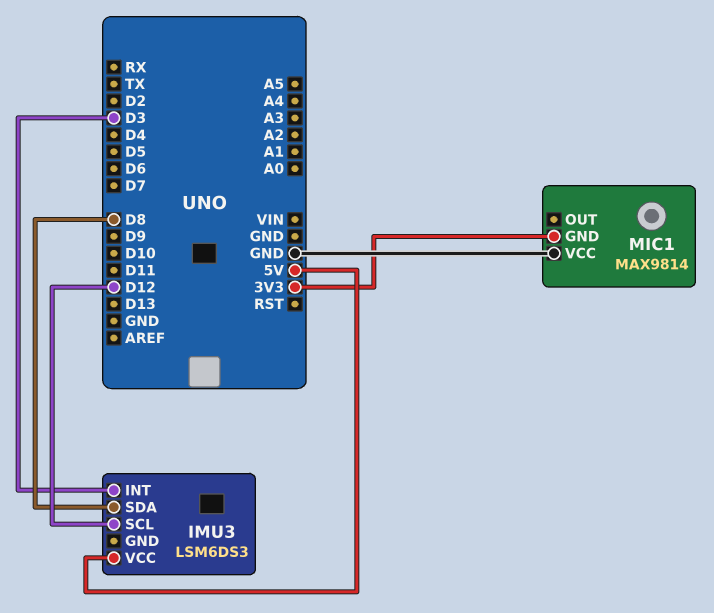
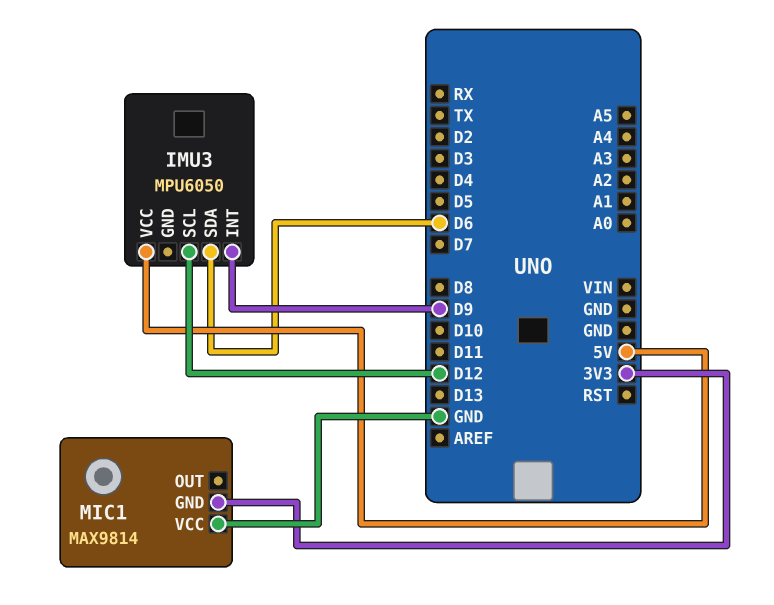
IMU3: LSM6DS3 -> MPU6050
IMU3 pin INT: D3 -> D9
IMU3 pin SDA: D8 -> D6

